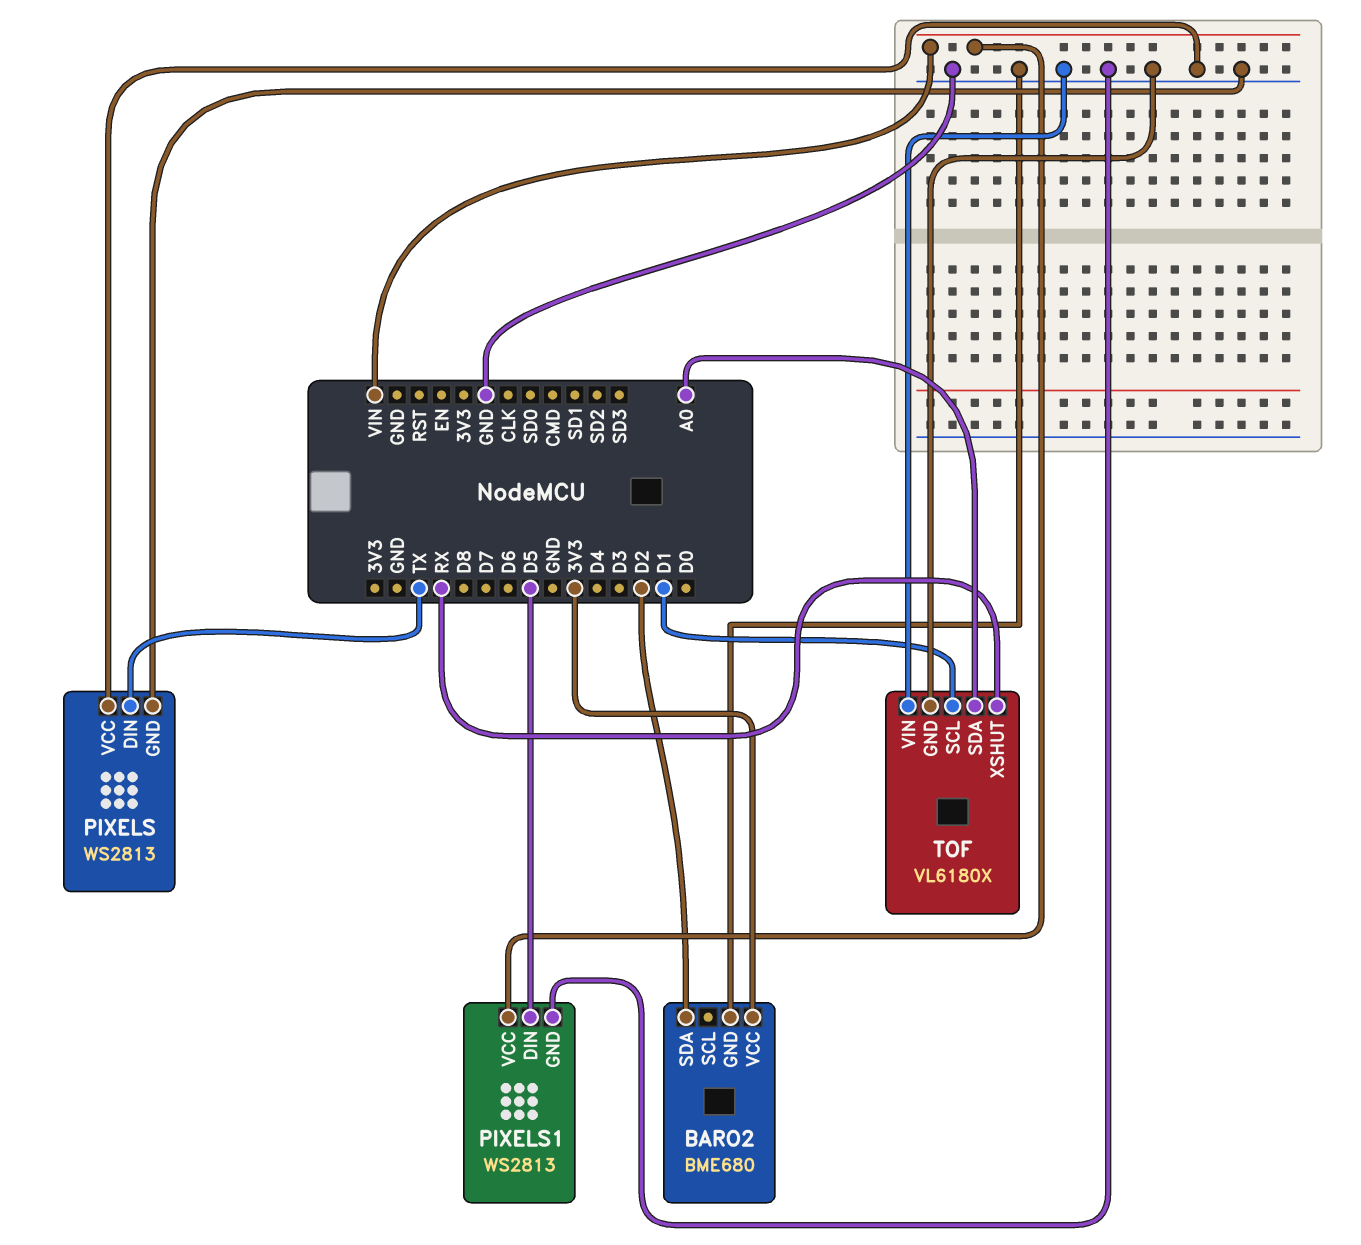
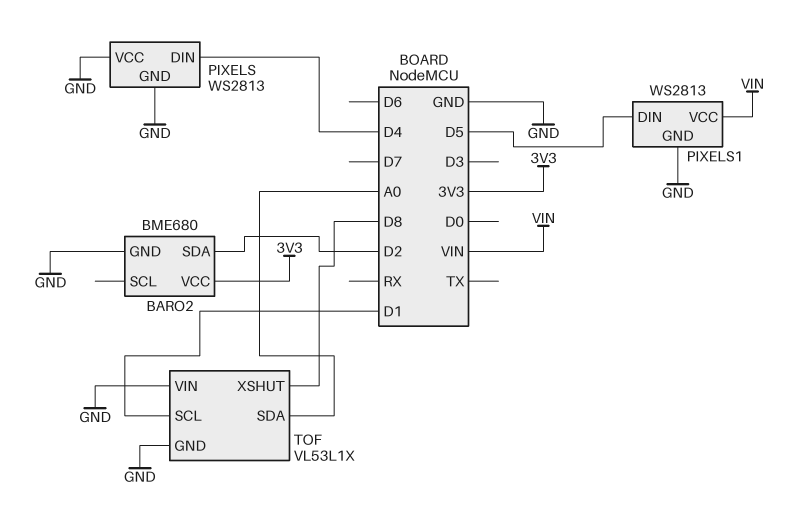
PIXELS pin DIN: TX -> D4
TOF: VL6180X -> VL53L1X
TOF pin XSHUT: RX -> D8

